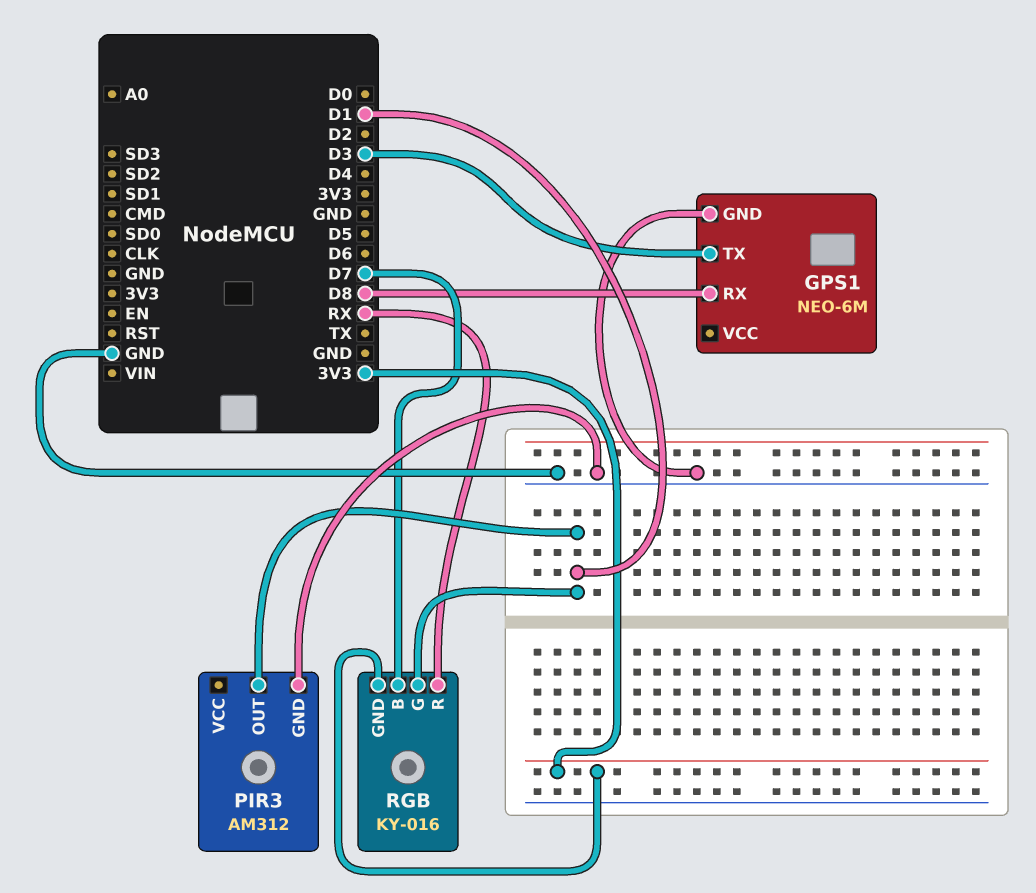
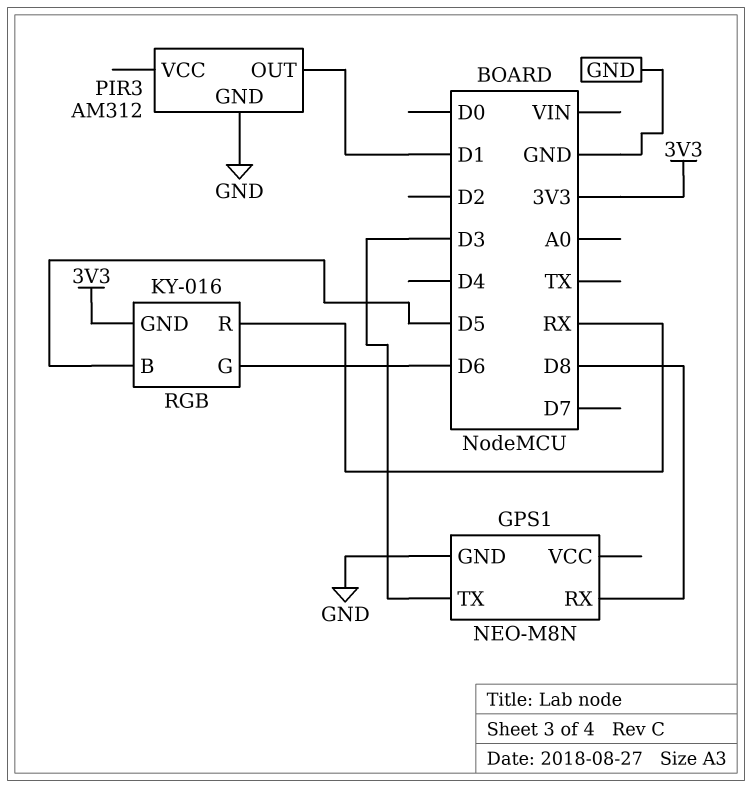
GPS1: NEO-6M -> NEO-M8N
RGB pin B: D7 -> D5
RGB pin G: D1 -> D6

